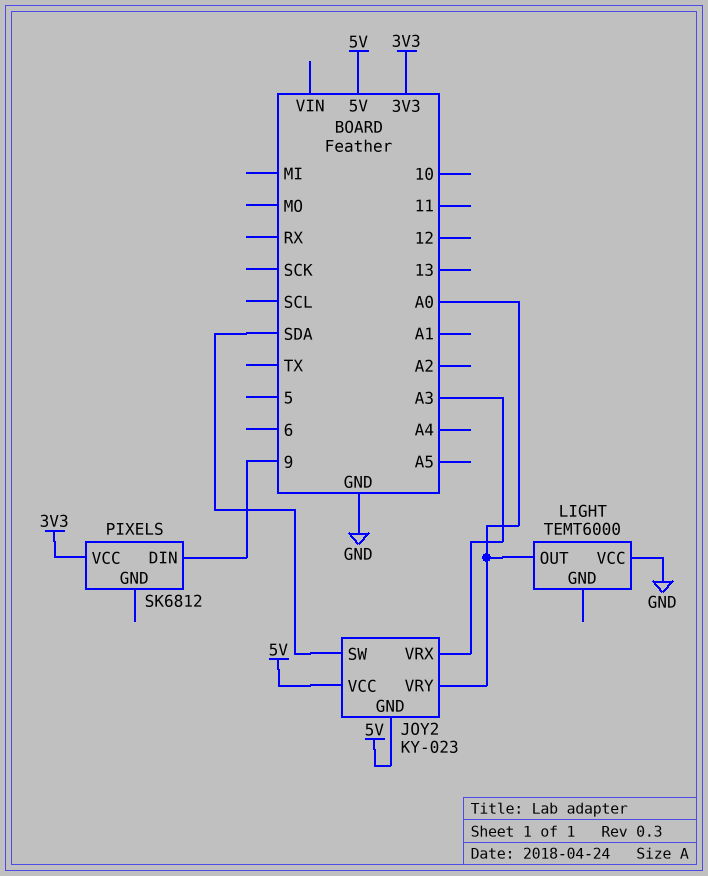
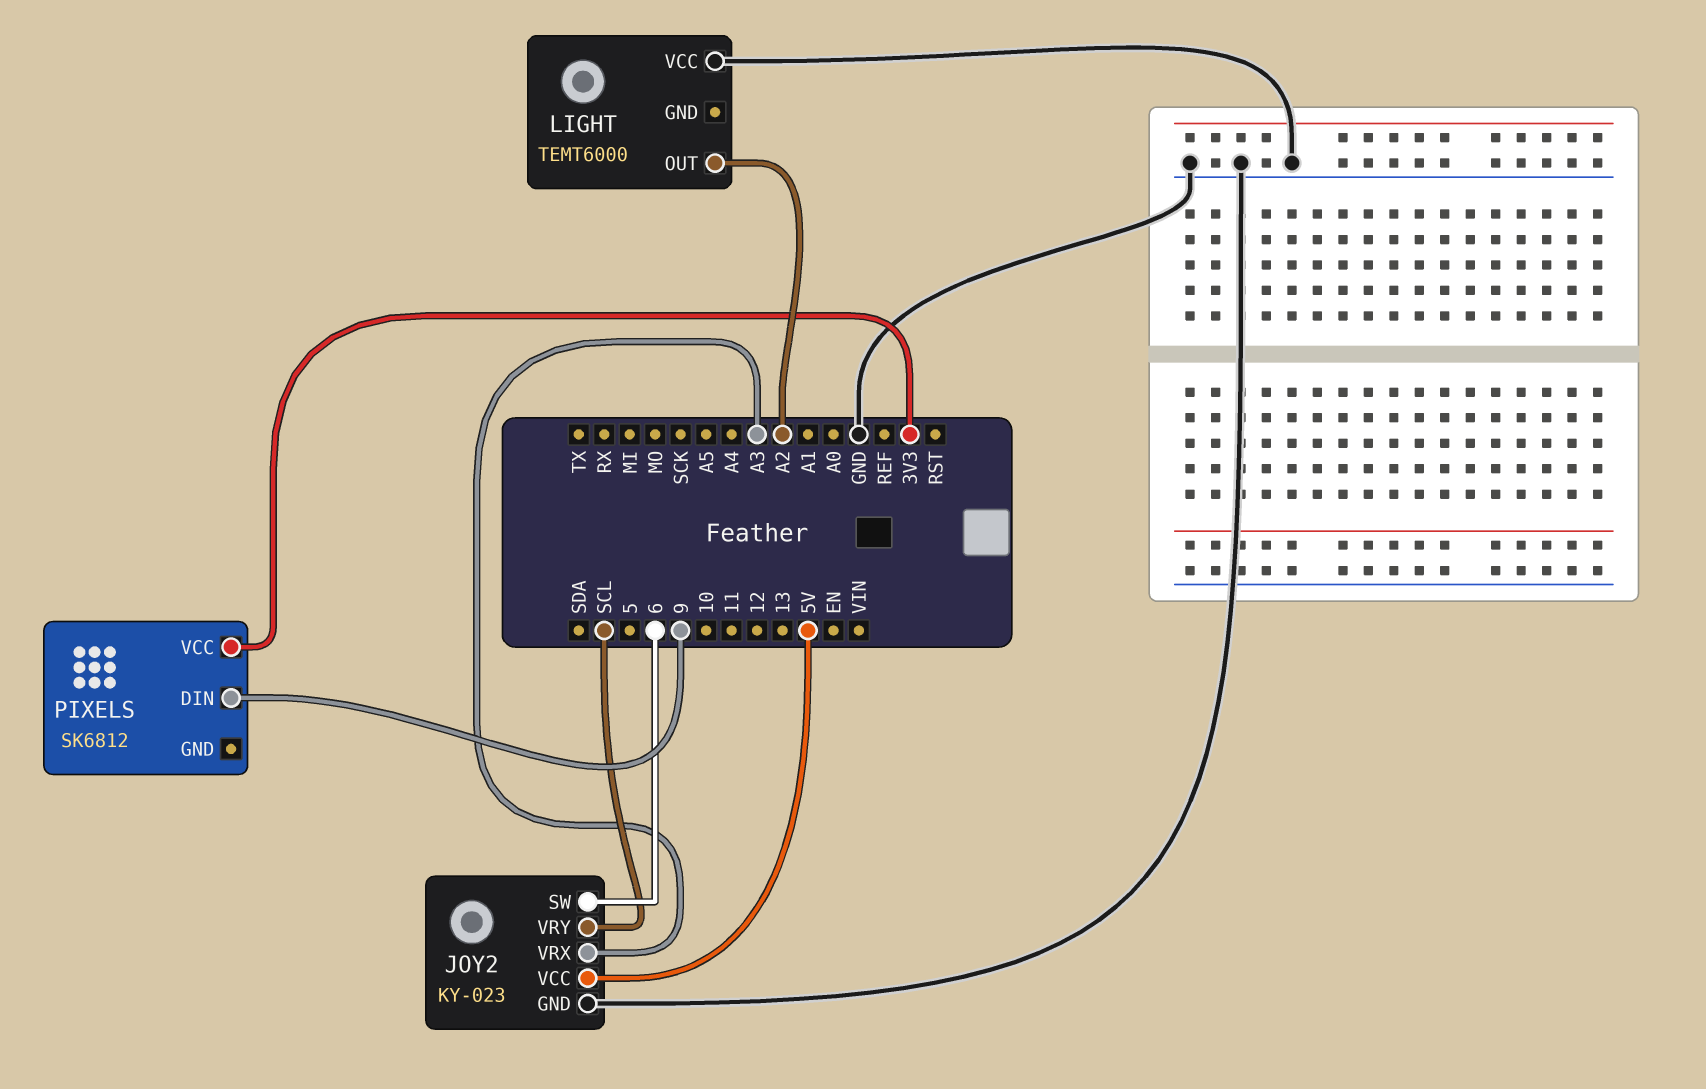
JOY2 pin GND: 5V -> GND
JOY2 pin SW: SDA -> 6
JOY2 pin VRY: A0 -> SCL
LIGHT pin OUT: A0 -> A2

